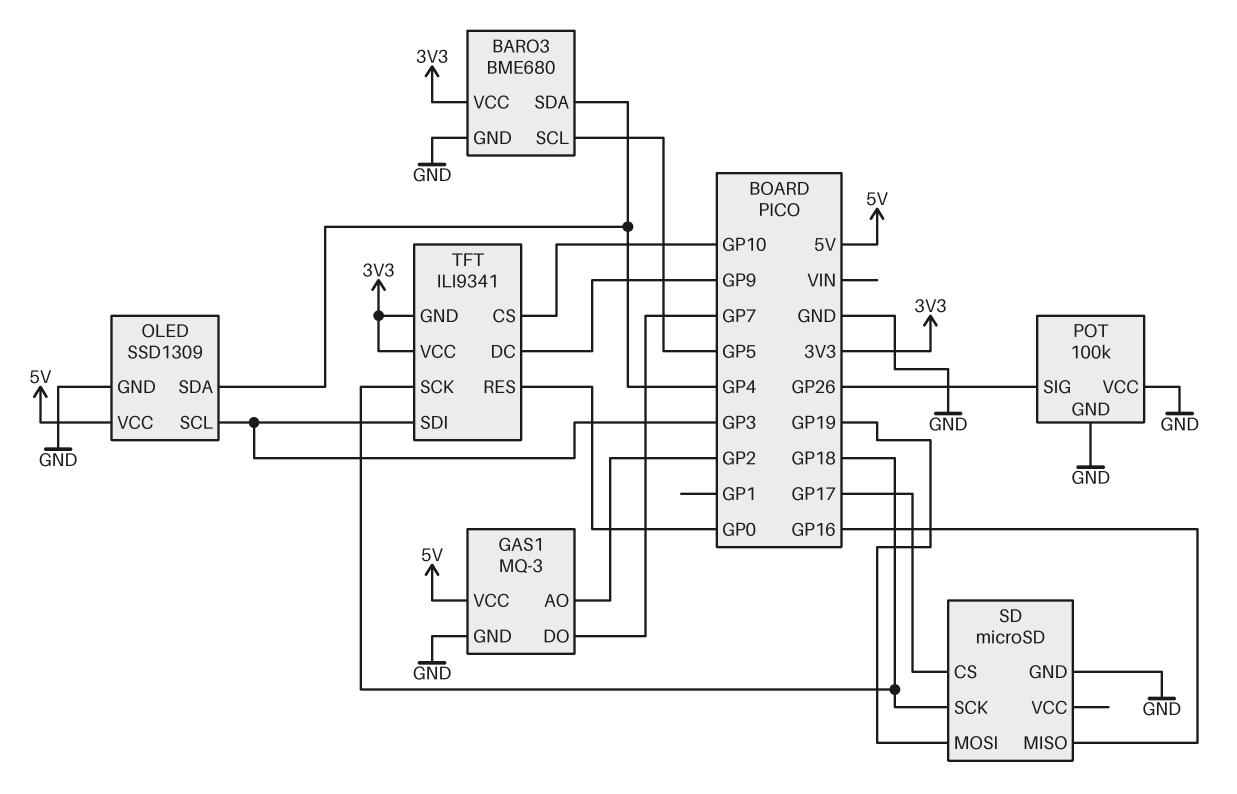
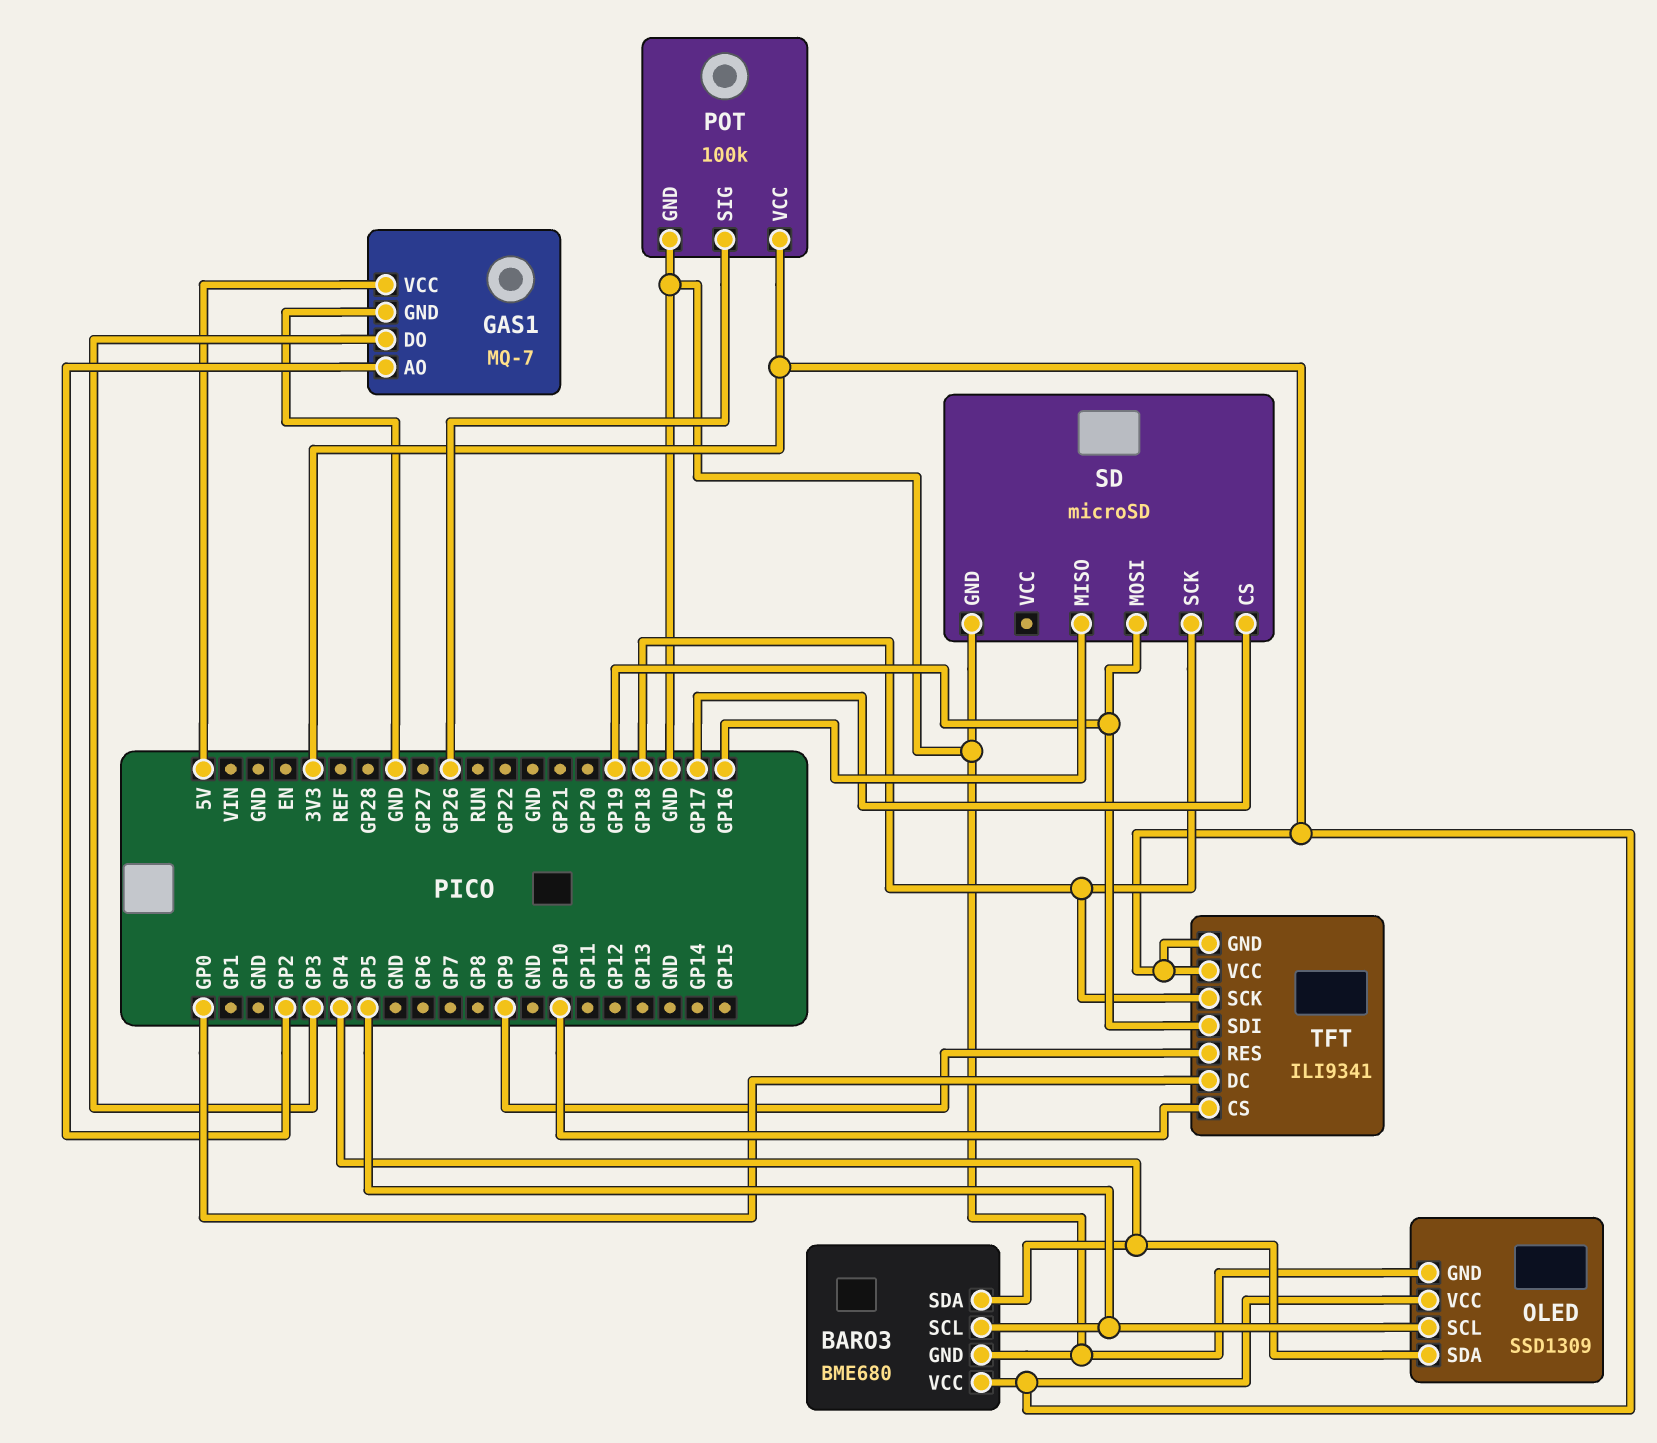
GAS1: MQ-3 -> MQ-7
GAS1 pin DO: GP7 -> GP3
OLED pin SCL: GP3 -> GP5
OLED pin VCC: 5V -> 3V3
POT pin VCC: GND -> 3V3
TFT pin DC: GP9 -> GP0
TFT pin RES: GP0 -> GP9
TFT pin SDI: GP3 -> GP19

